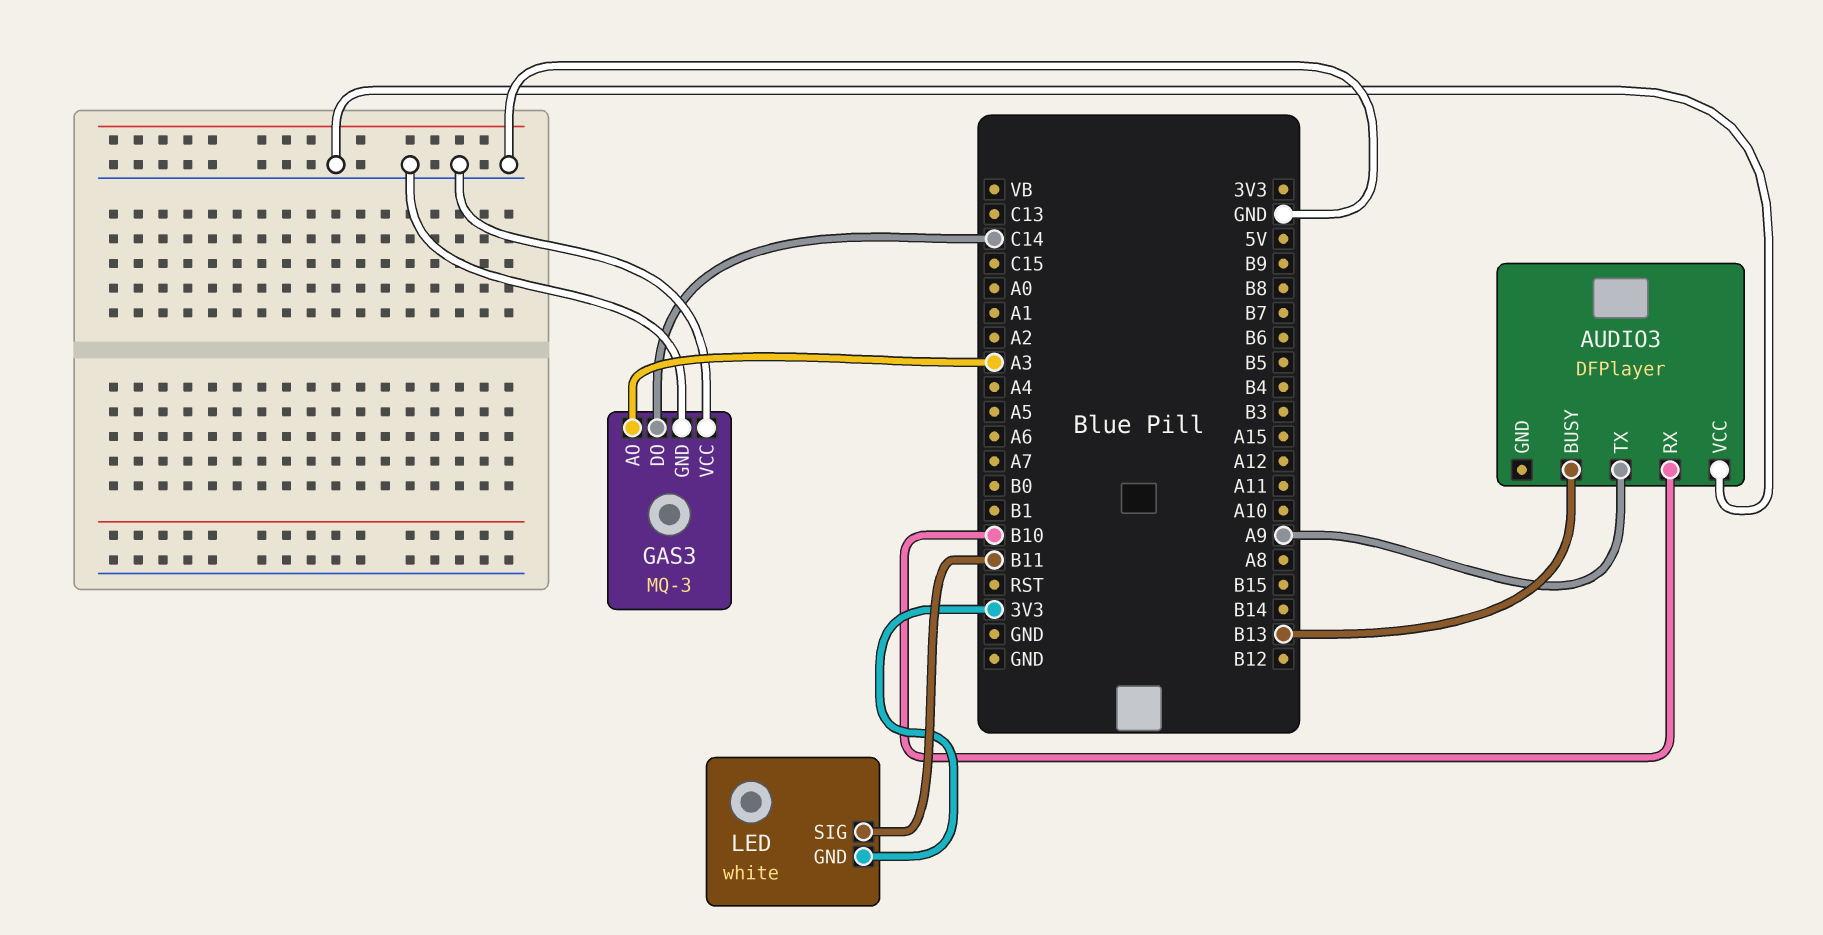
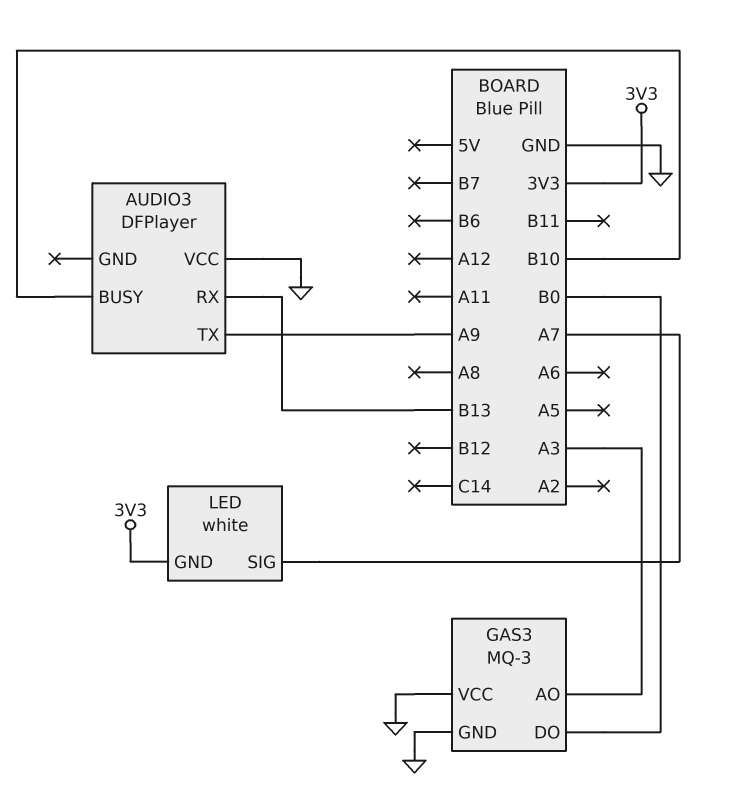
AUDIO3 pin BUSY: B13 -> B10
AUDIO3 pin RX: B10 -> B13
GAS3 pin DO: C14 -> B0
LED pin SIG: B11 -> A7

